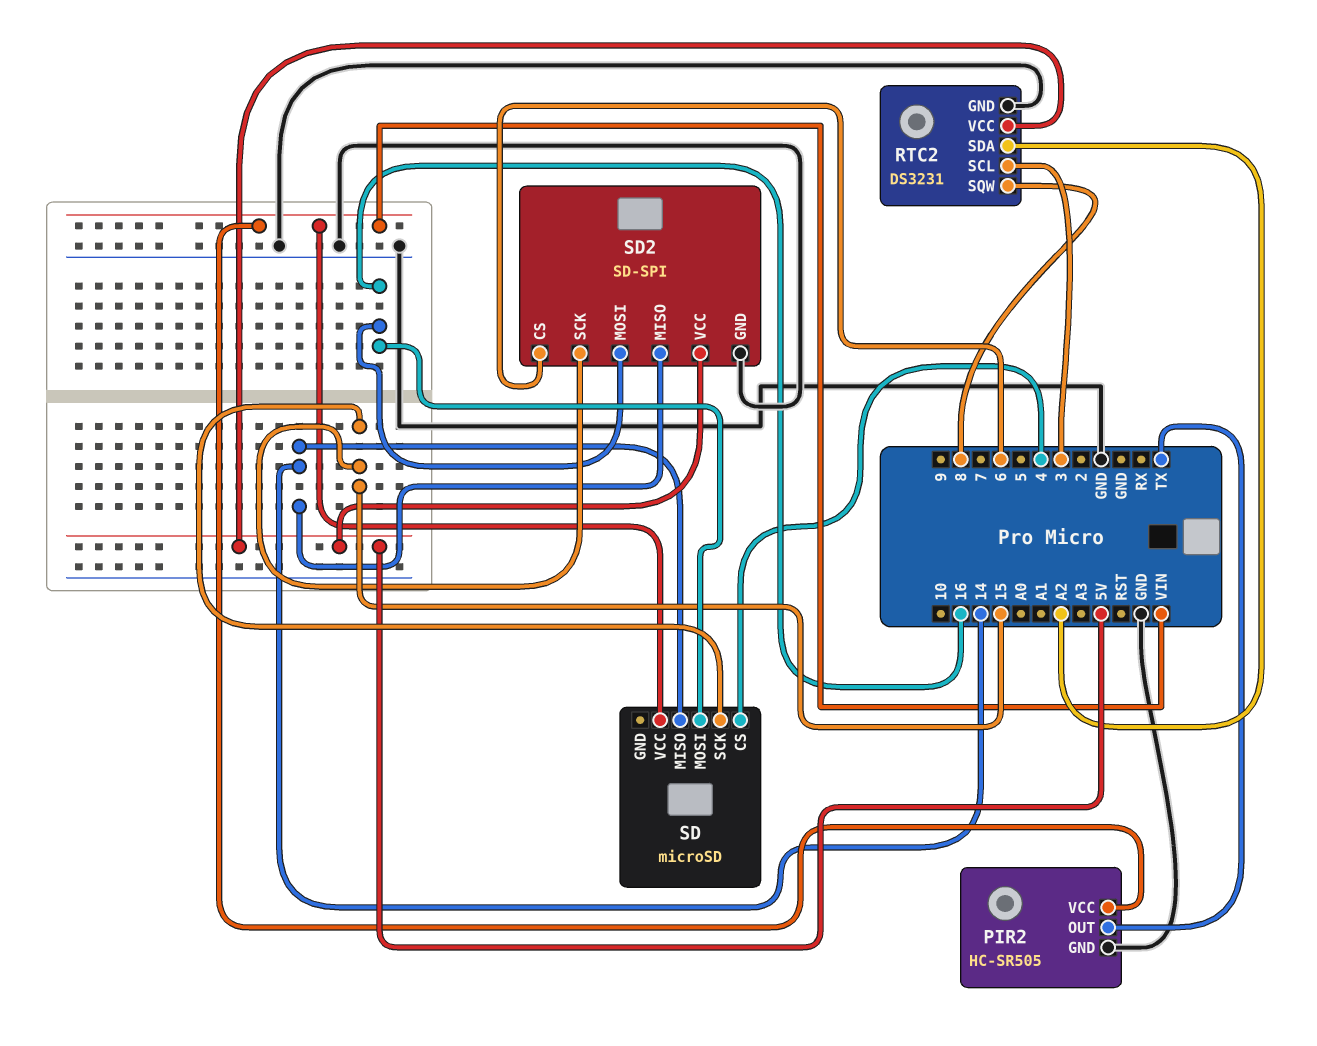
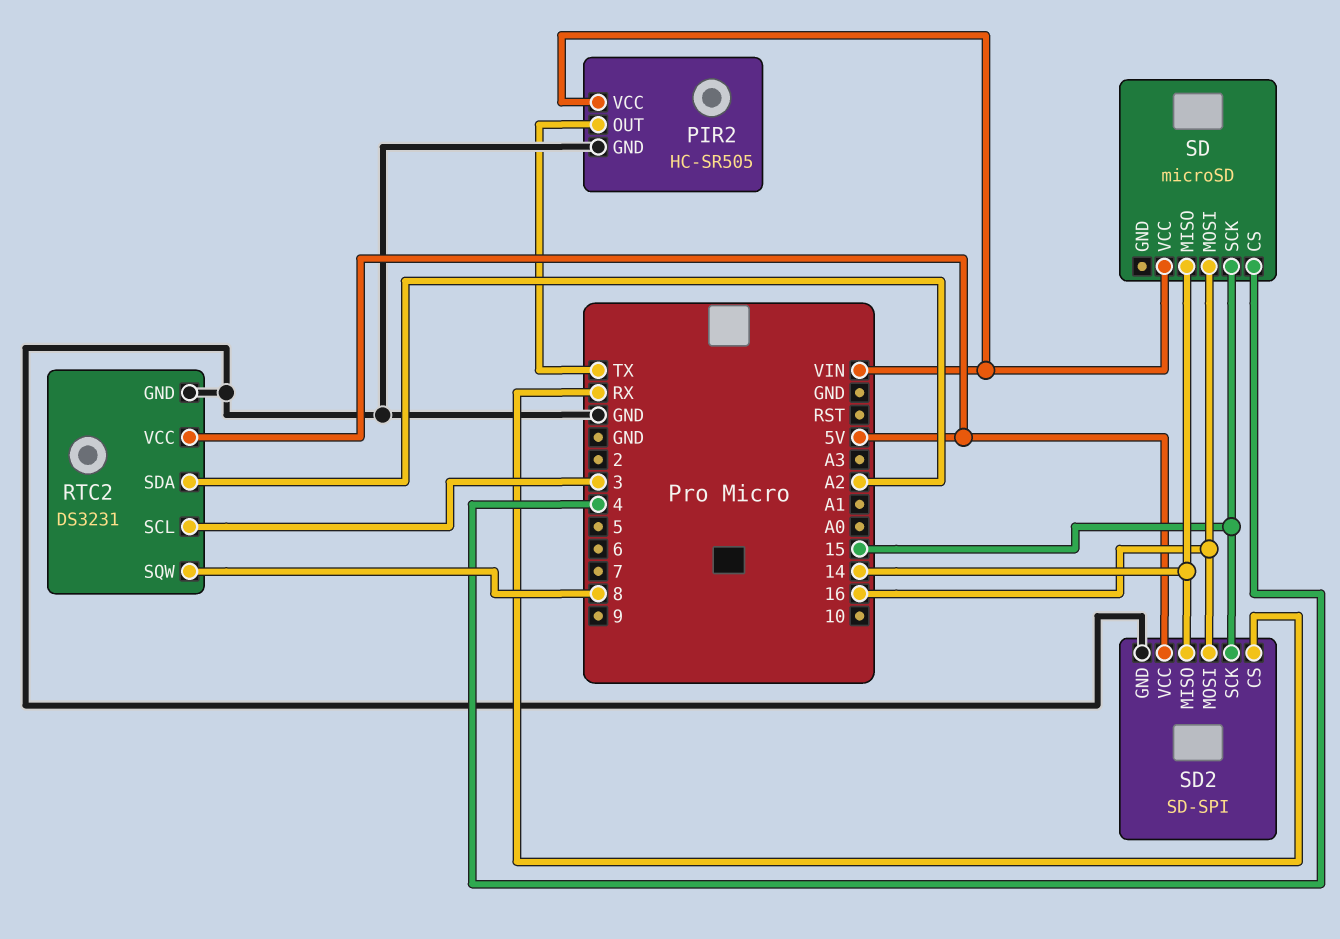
SD2 pin CS: 6 -> RX

